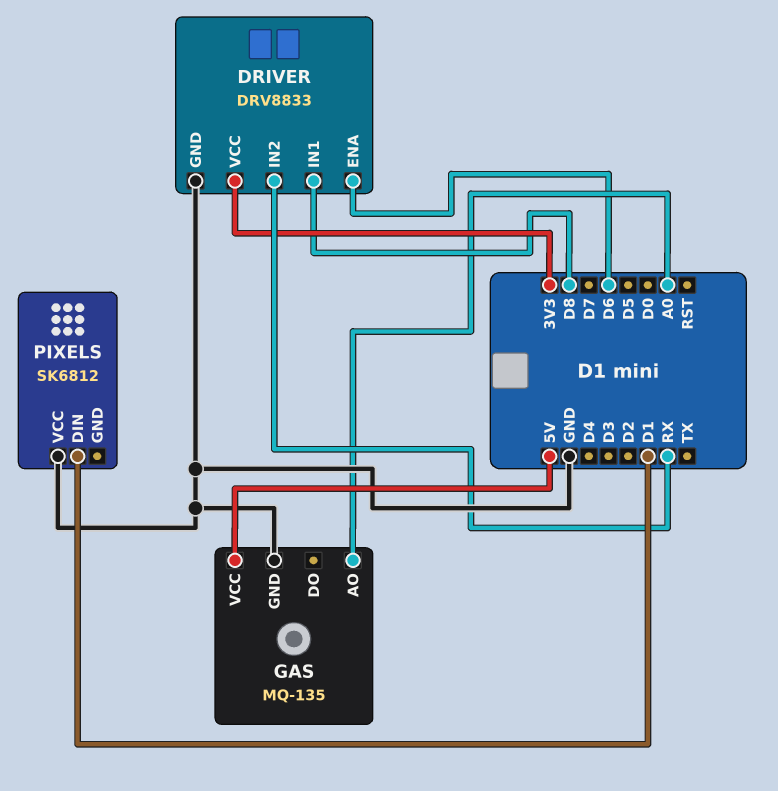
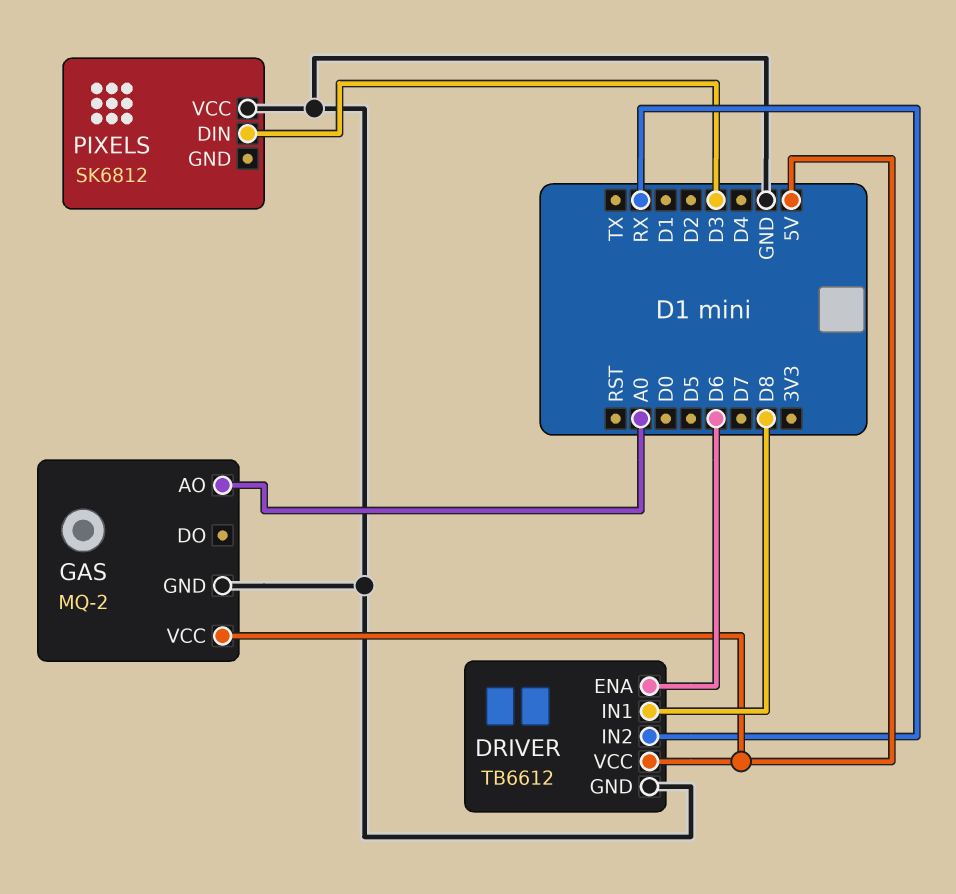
DRIVER: DRV8833 -> TB6612
DRIVER pin VCC: 3V3 -> 5V
GAS: MQ-135 -> MQ-2
PIXELS pin DIN: D1 -> D3

